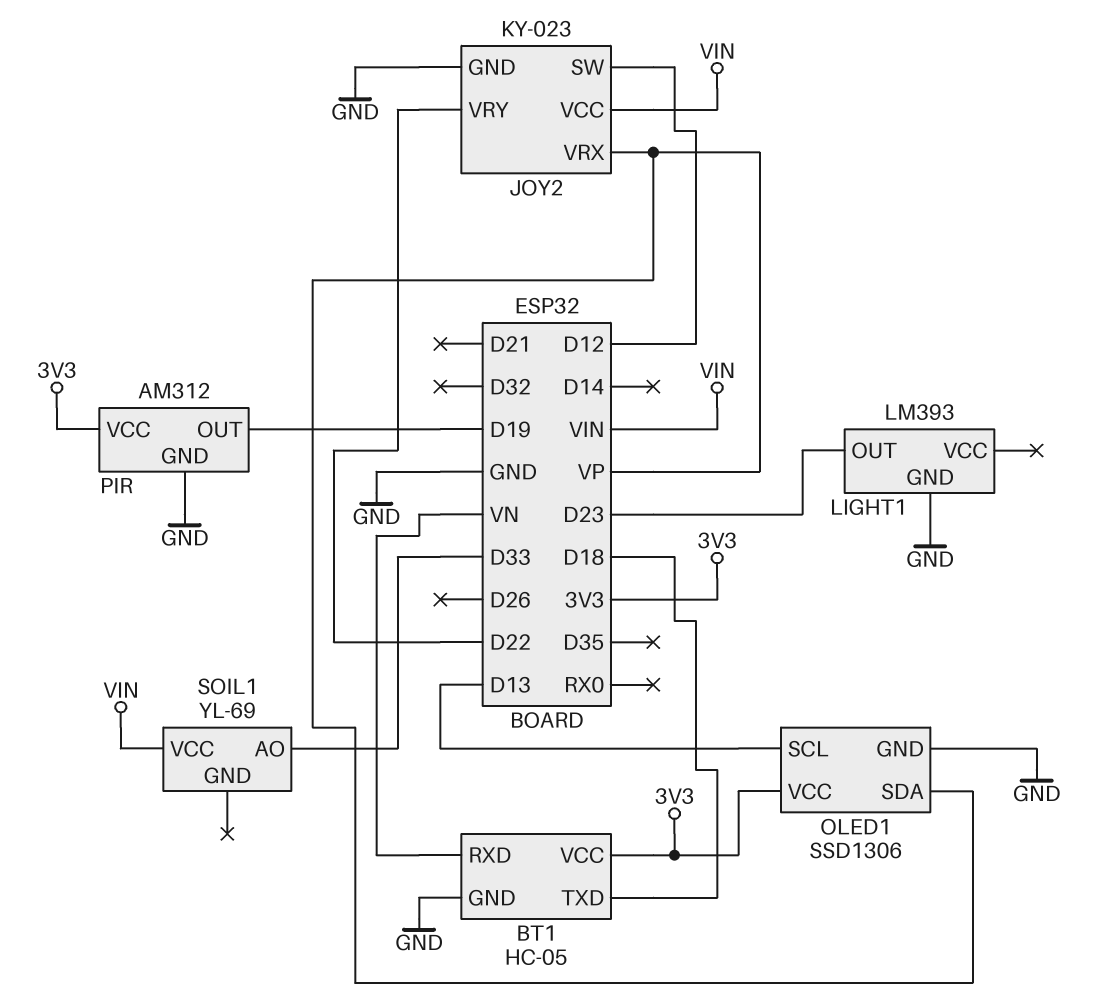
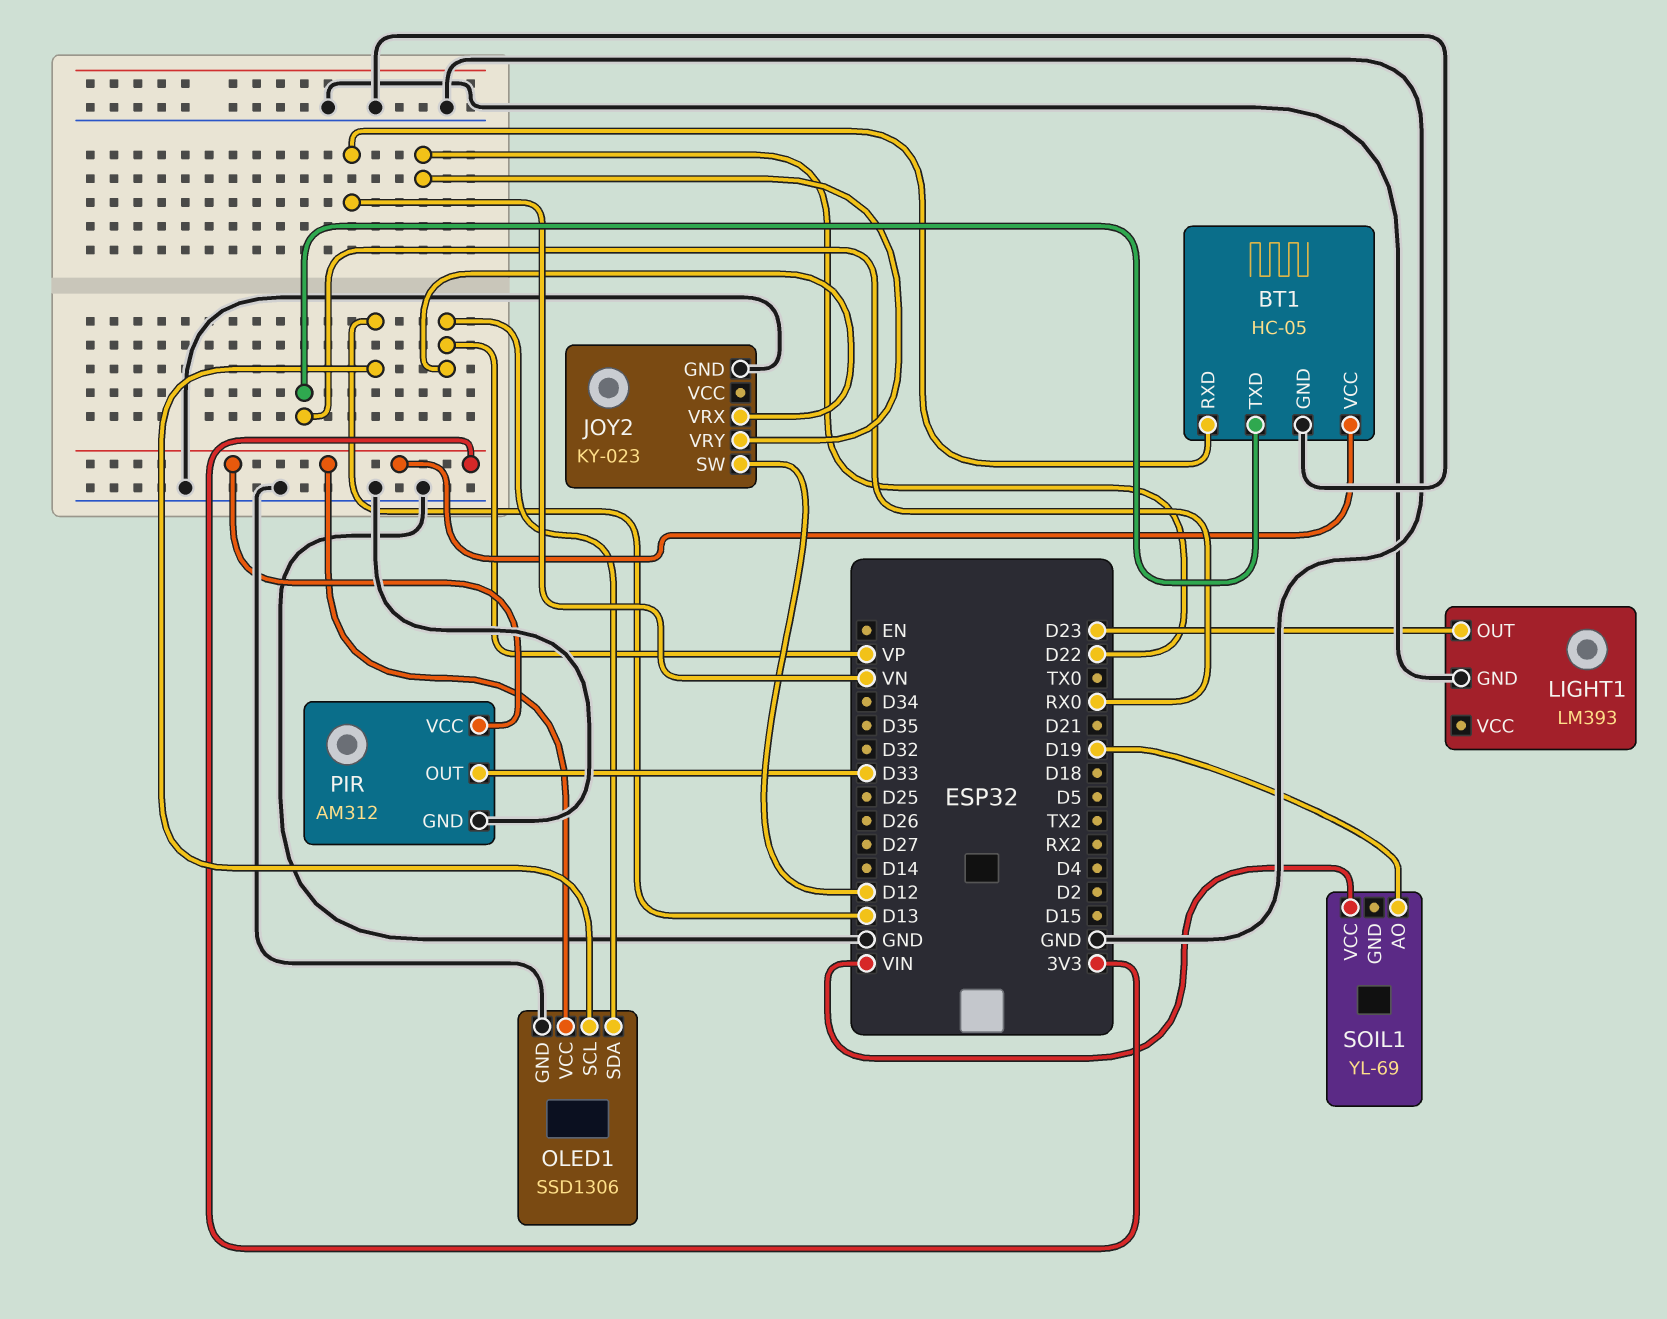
BT1 pin TXD: D18 -> RX0
JOY2 pin VCC: VIN -> none
PIR pin OUT: D19 -> D33
SOIL1 pin AO: D33 -> D19

